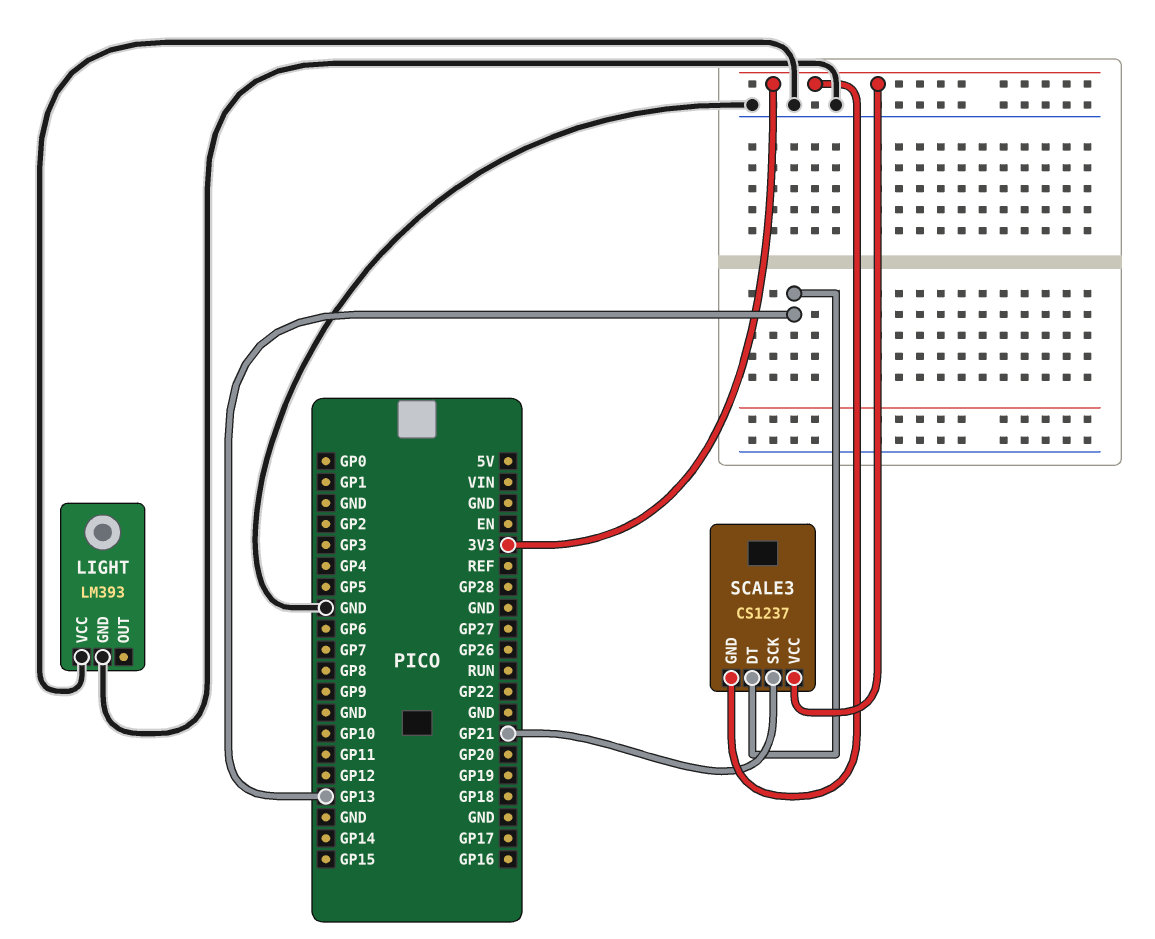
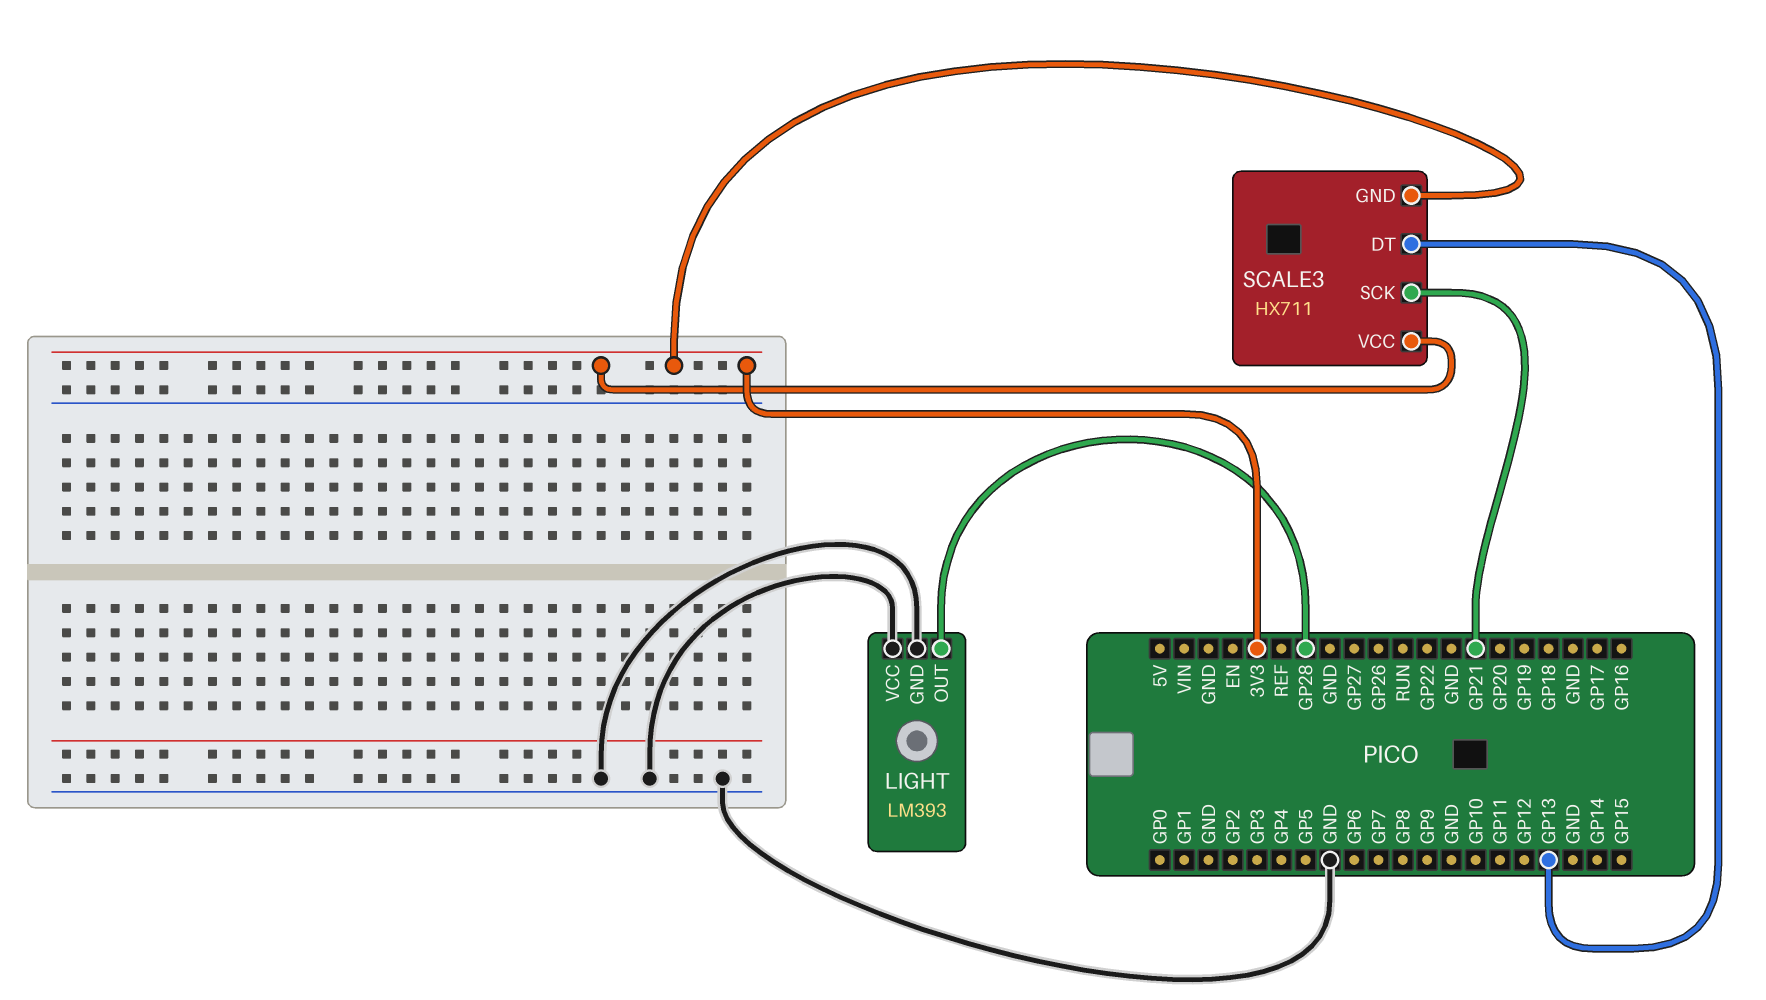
LIGHT pin OUT: none -> GP28
SCALE3: CS1237 -> HX711

